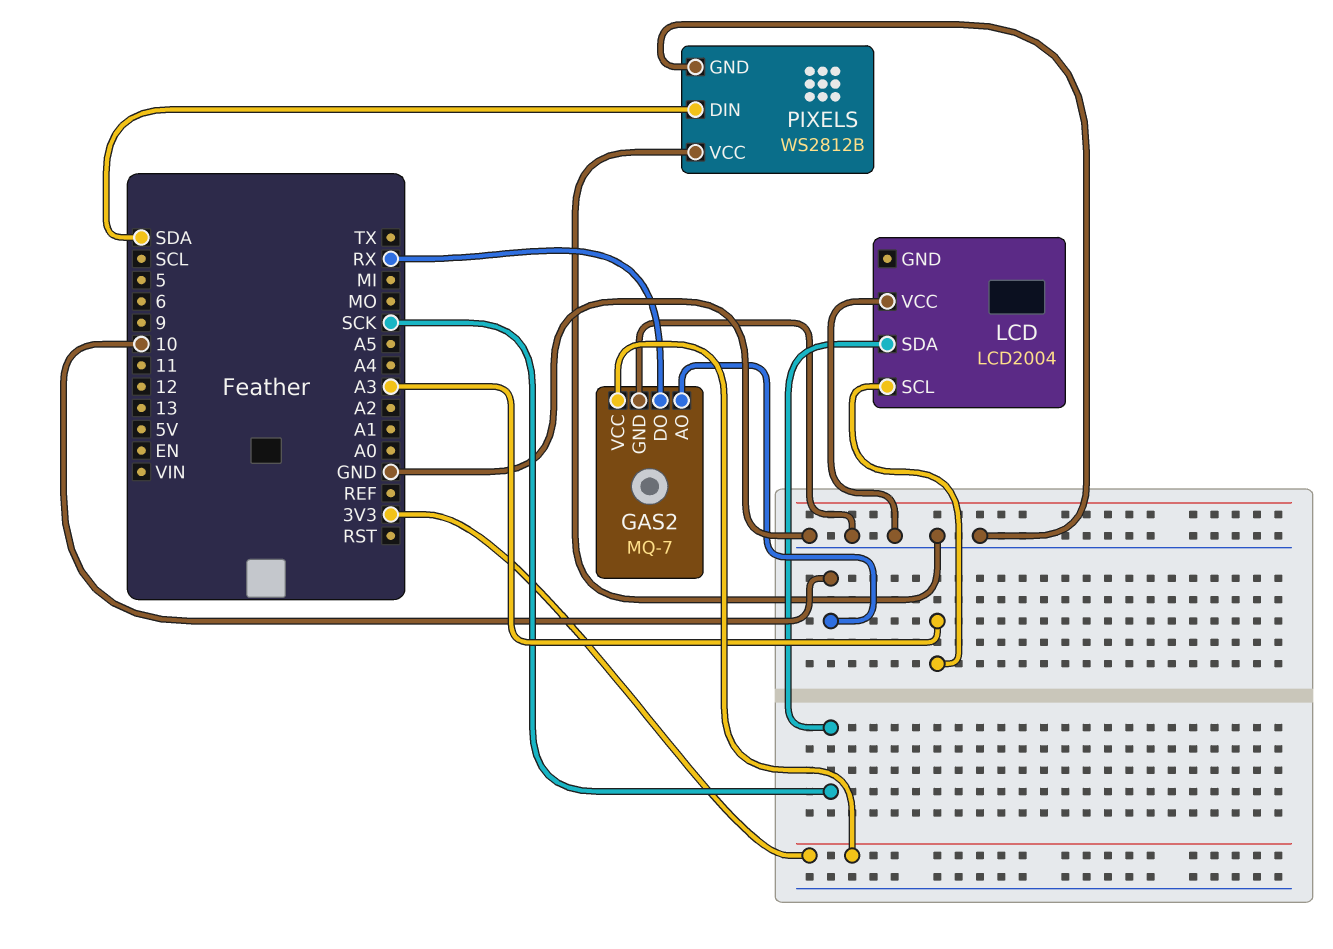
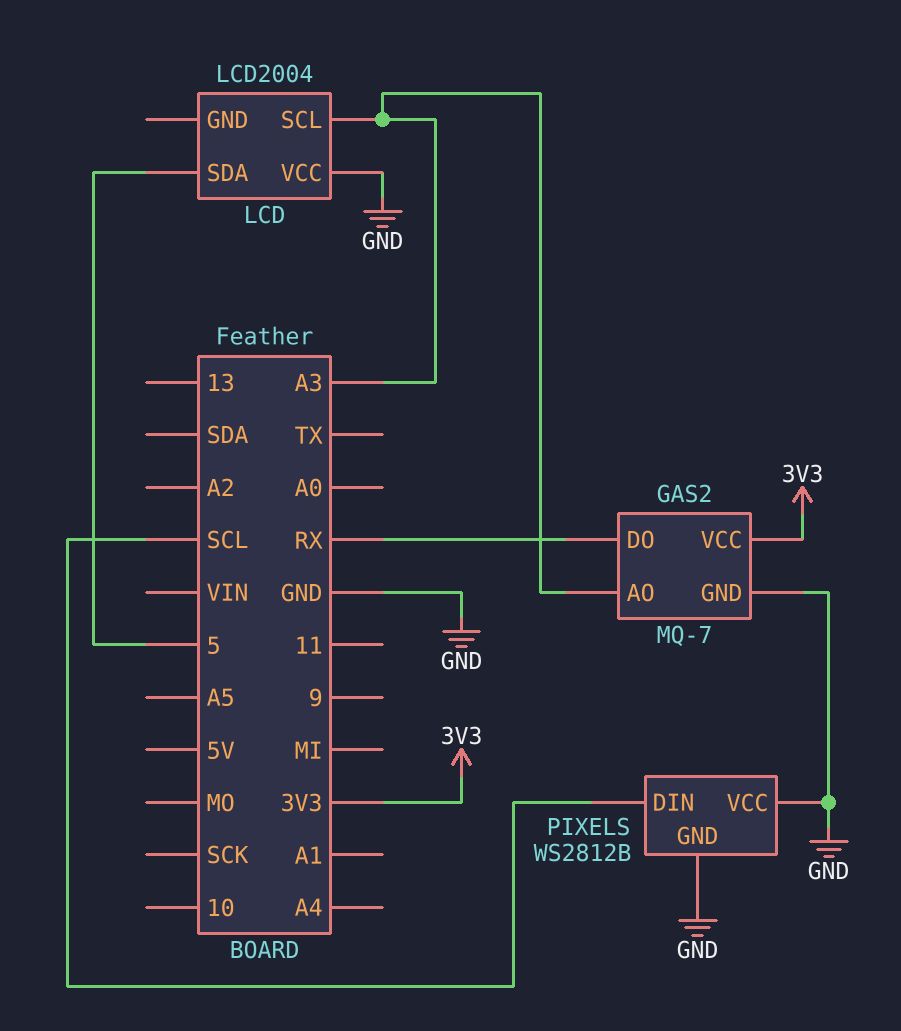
GAS2 pin AO: 10 -> A3
LCD pin SDA: SCK -> 5
PIXELS pin DIN: SDA -> SCL

